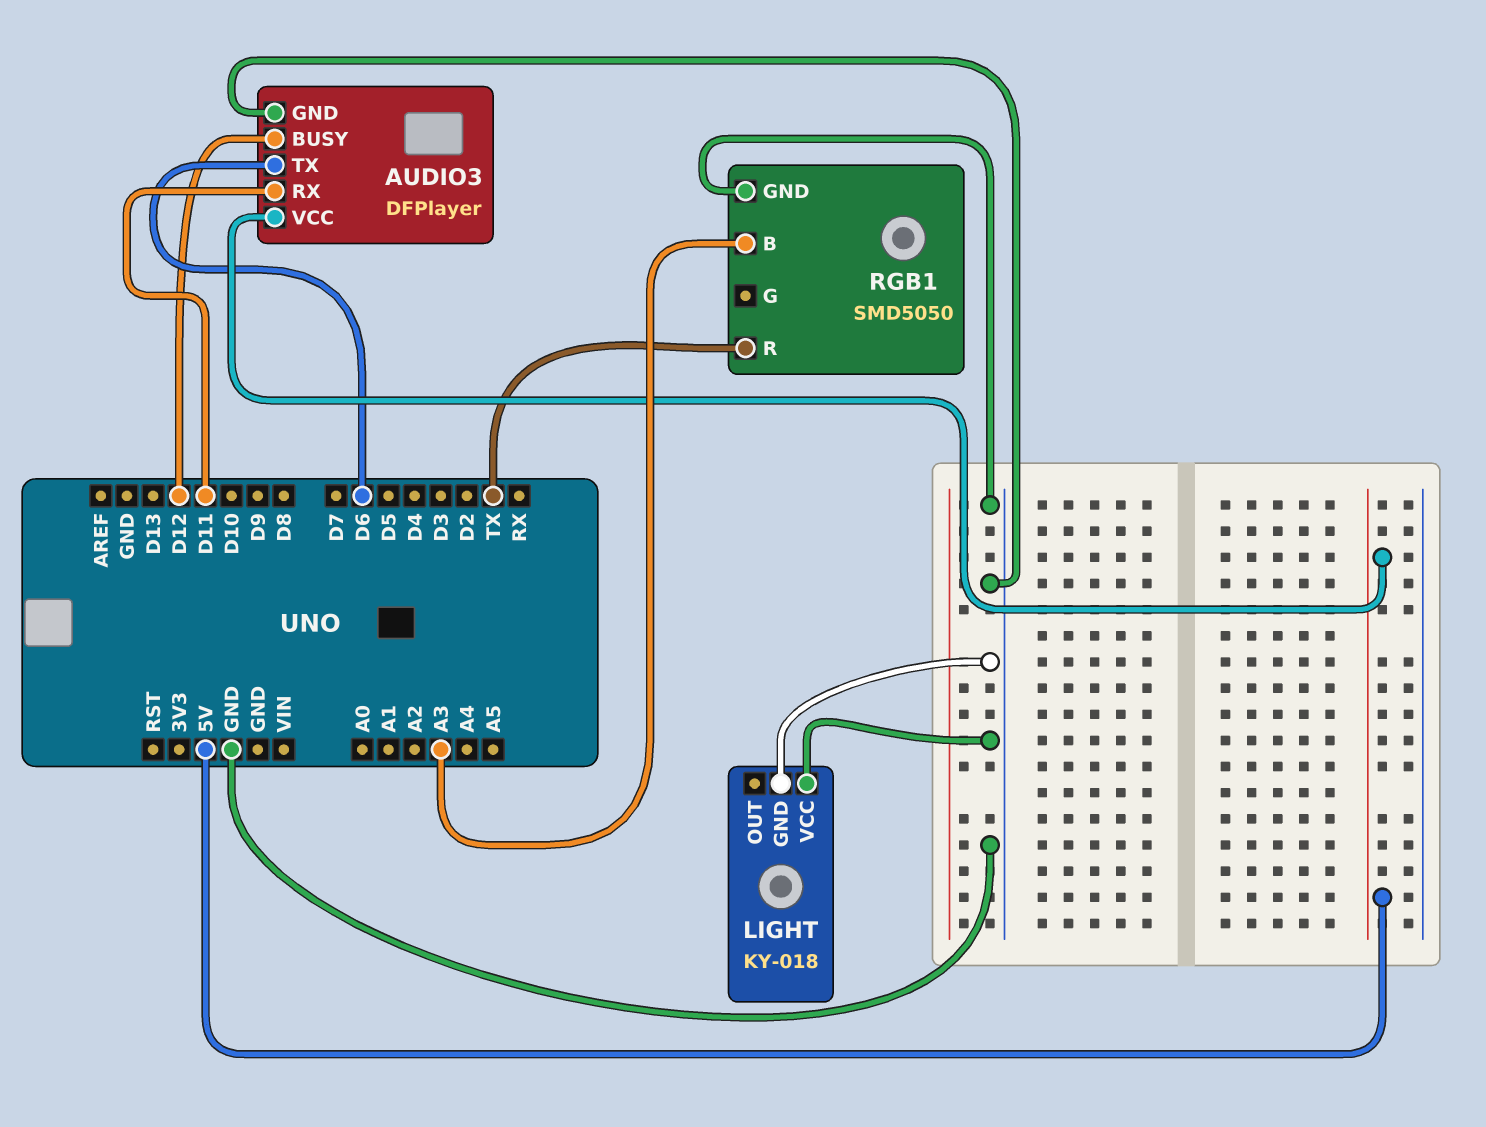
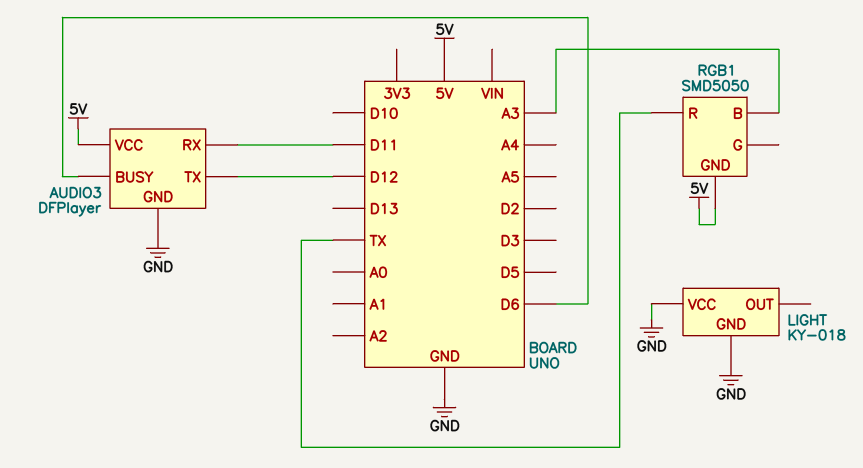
AUDIO3 pin BUSY: D12 -> D6
AUDIO3 pin TX: D6 -> D12
RGB1 pin GND: GND -> 5V

